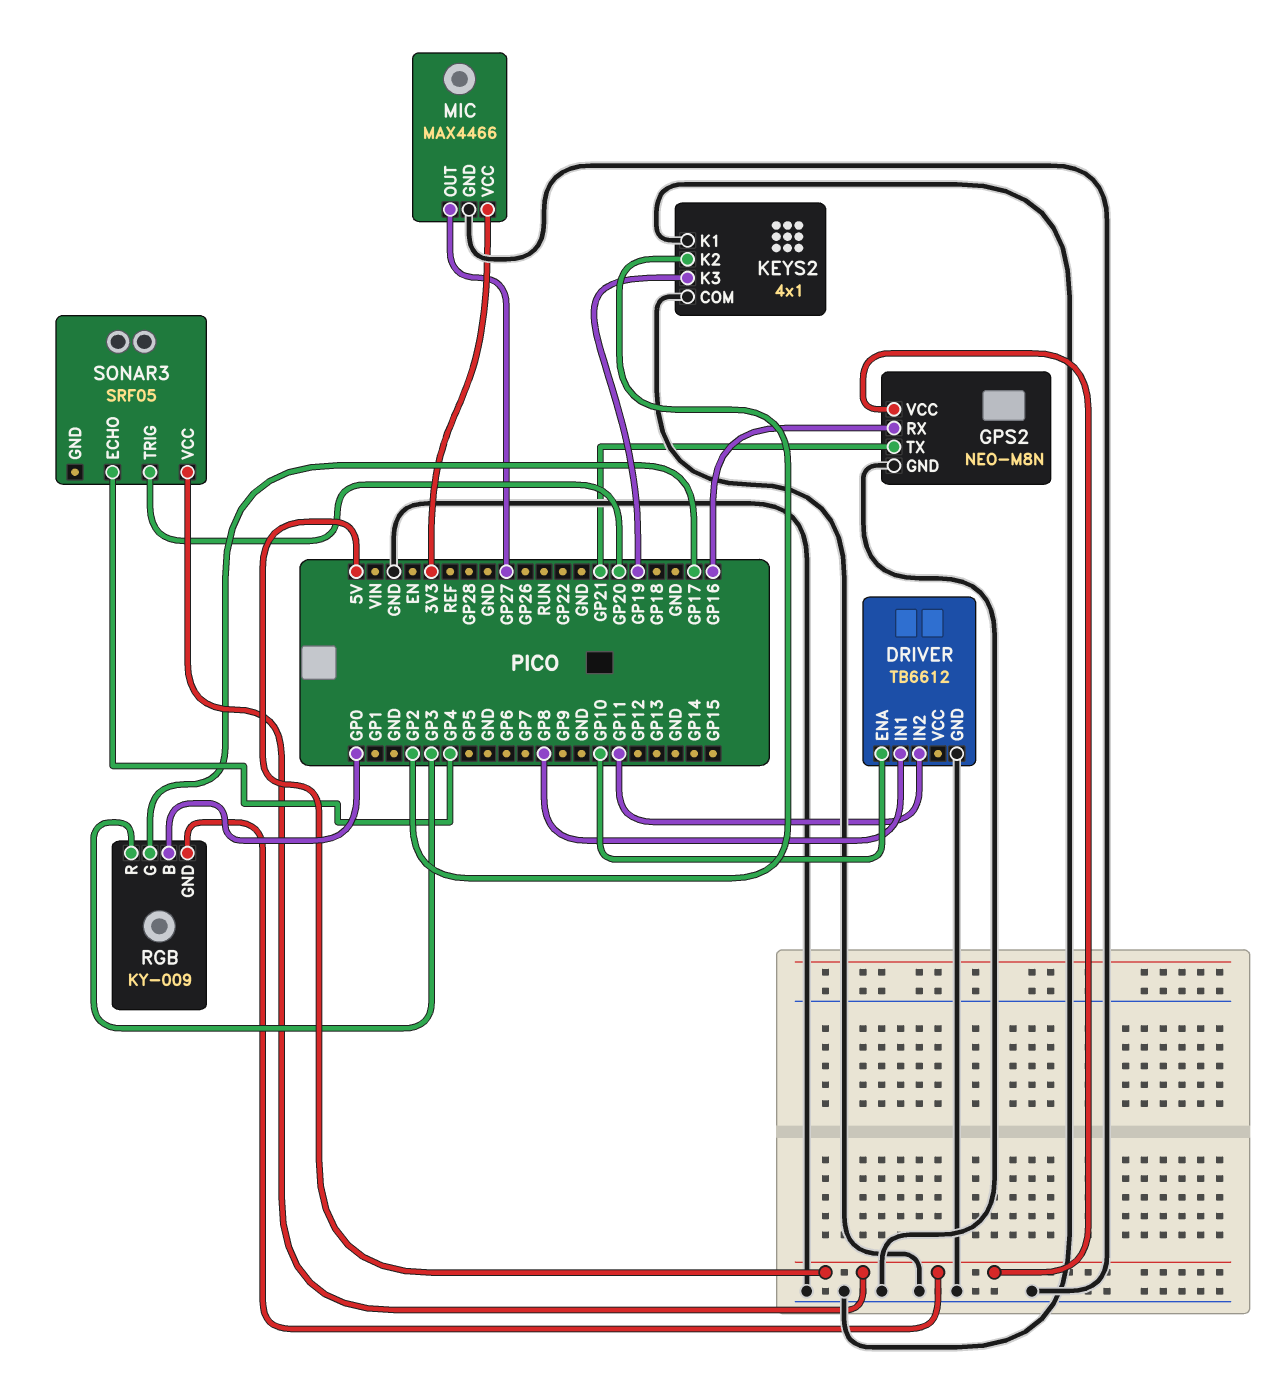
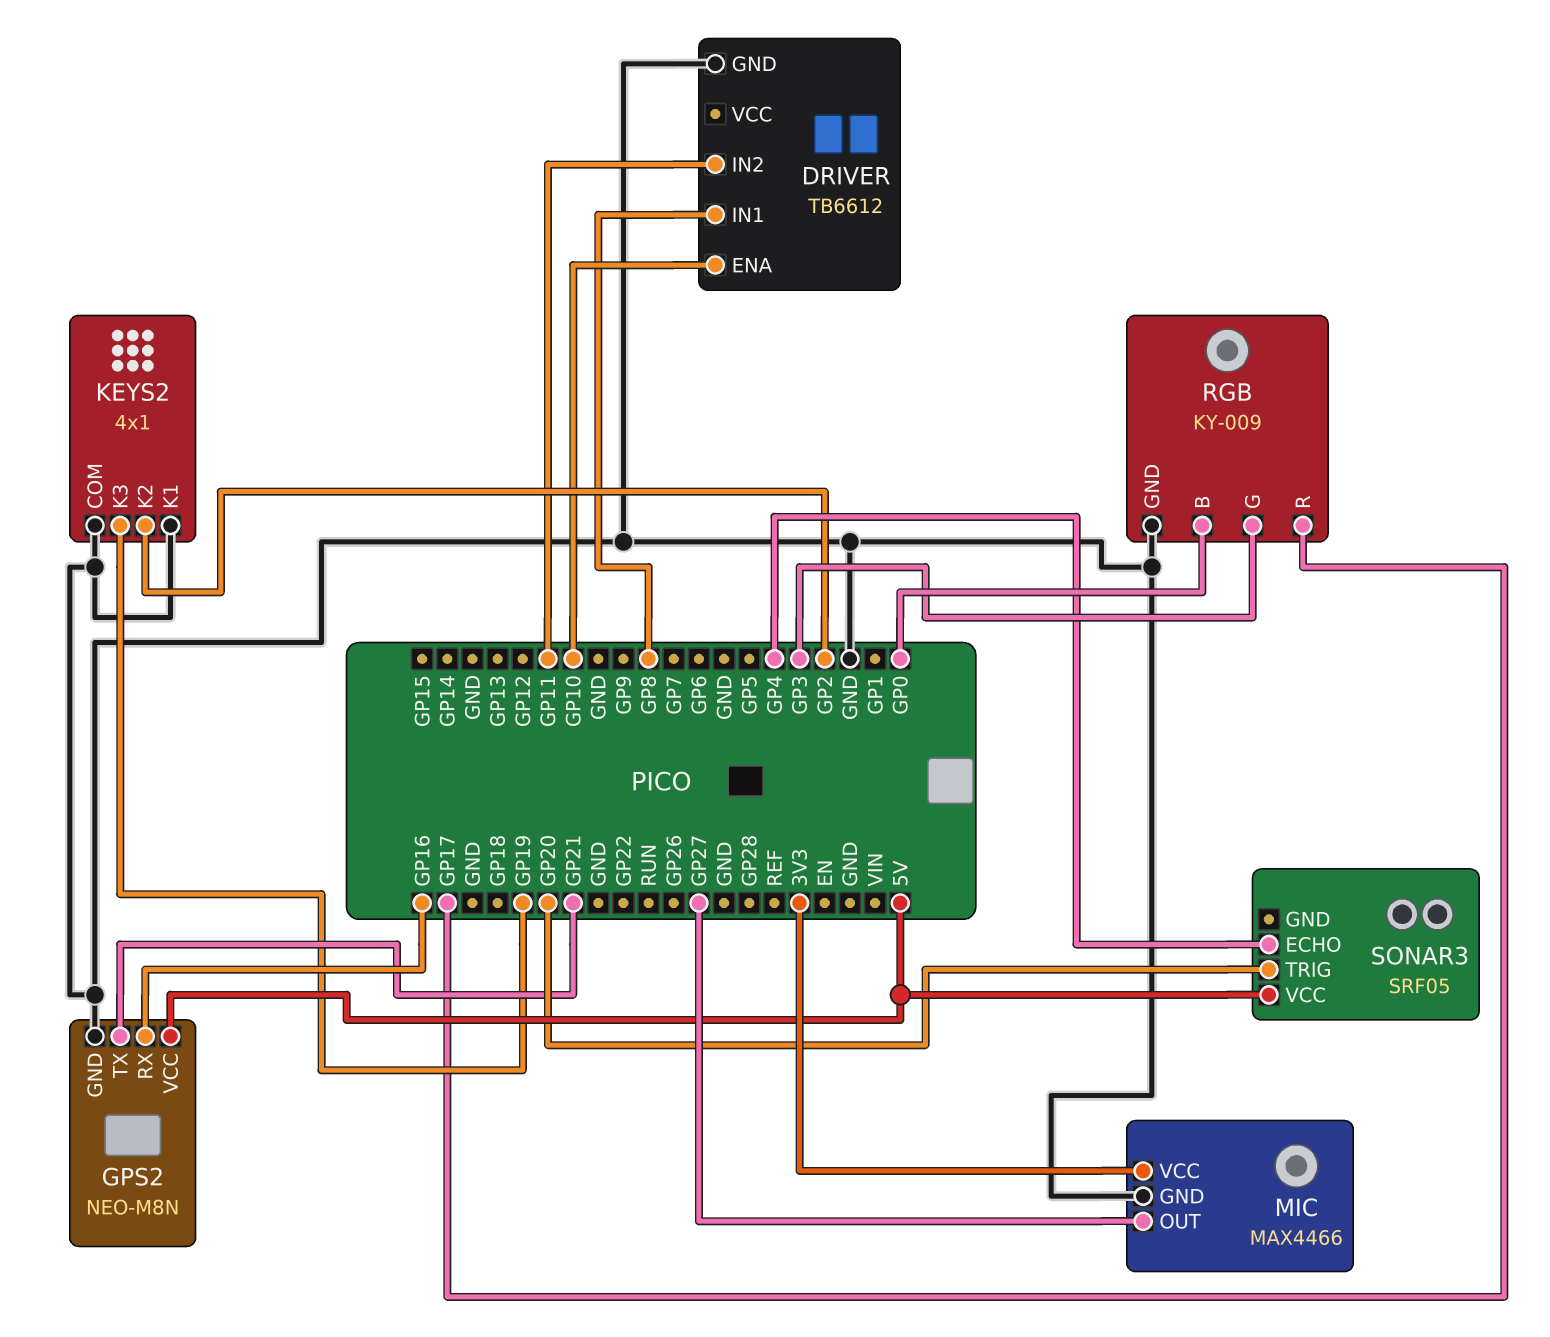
RGB pin G: GP17 -> GP3
RGB pin GND: 5V -> GND
RGB pin R: GP3 -> GP17

